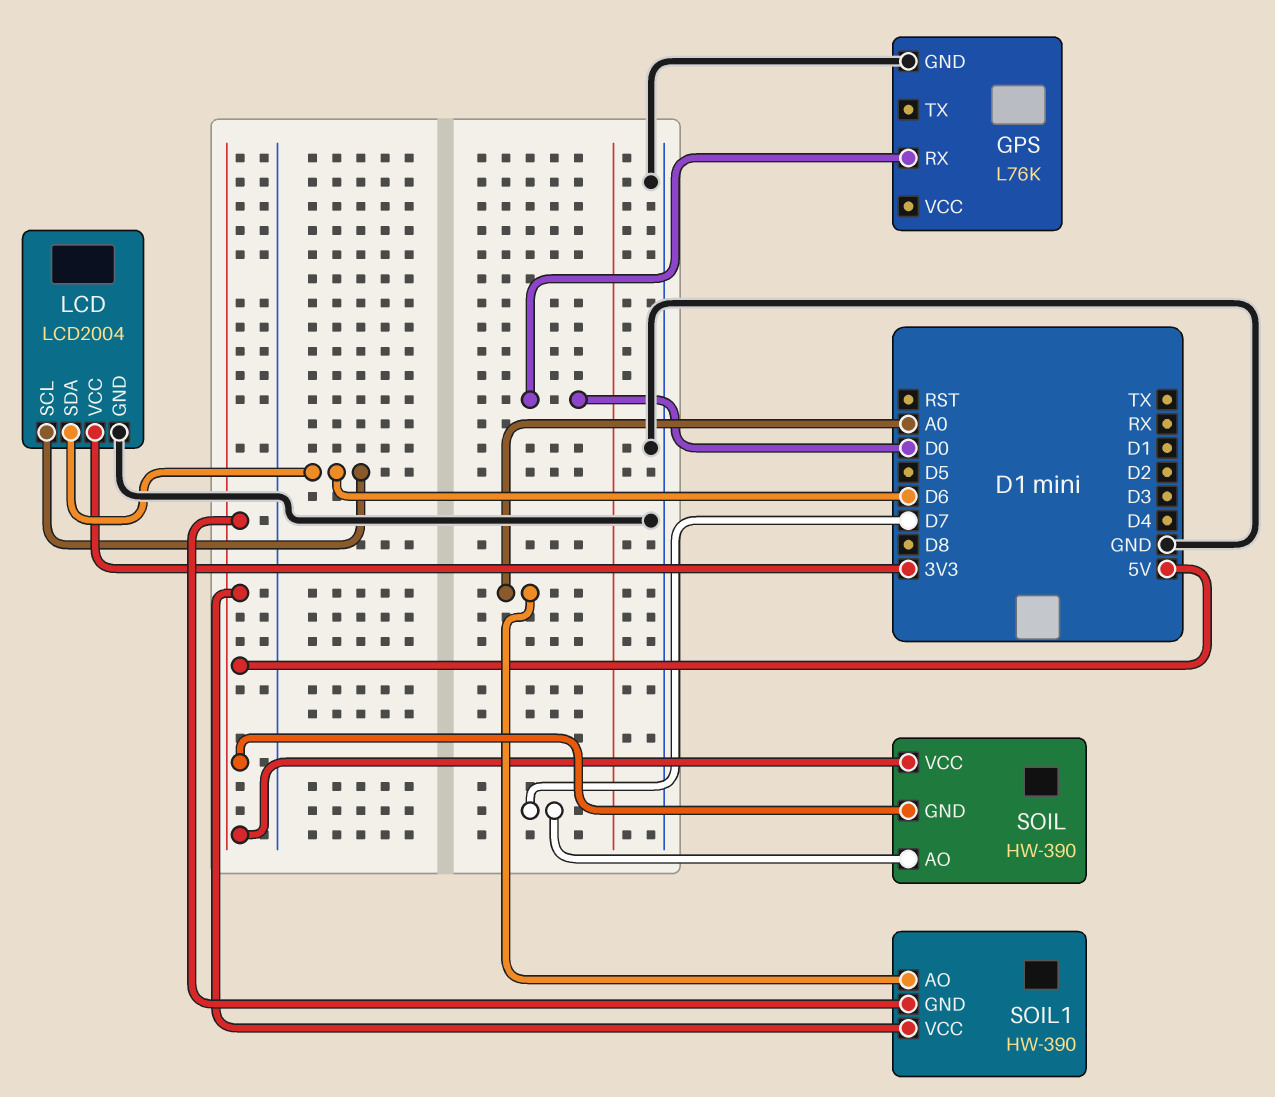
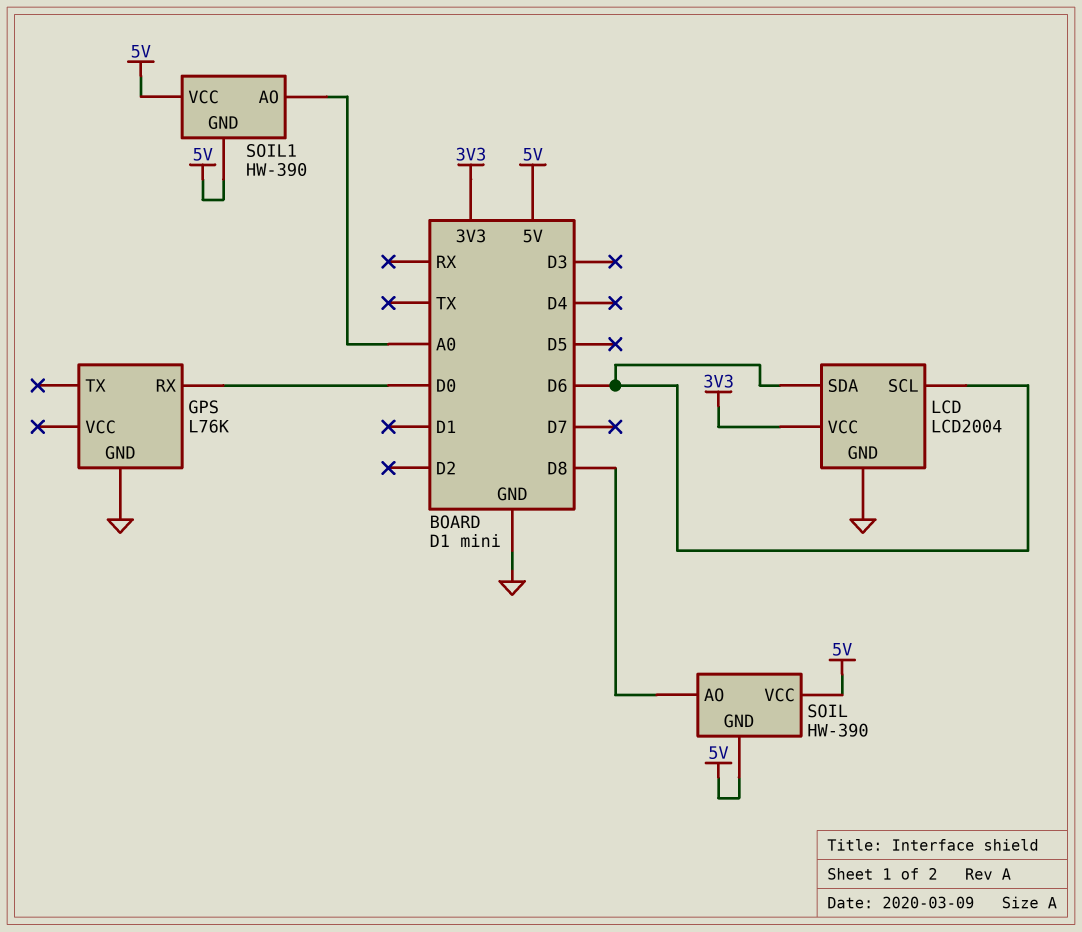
SOIL pin AO: D7 -> D8

